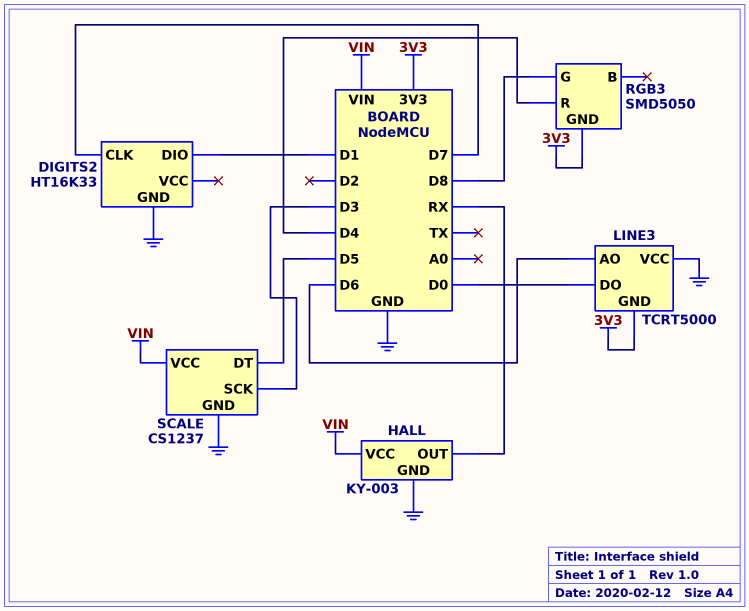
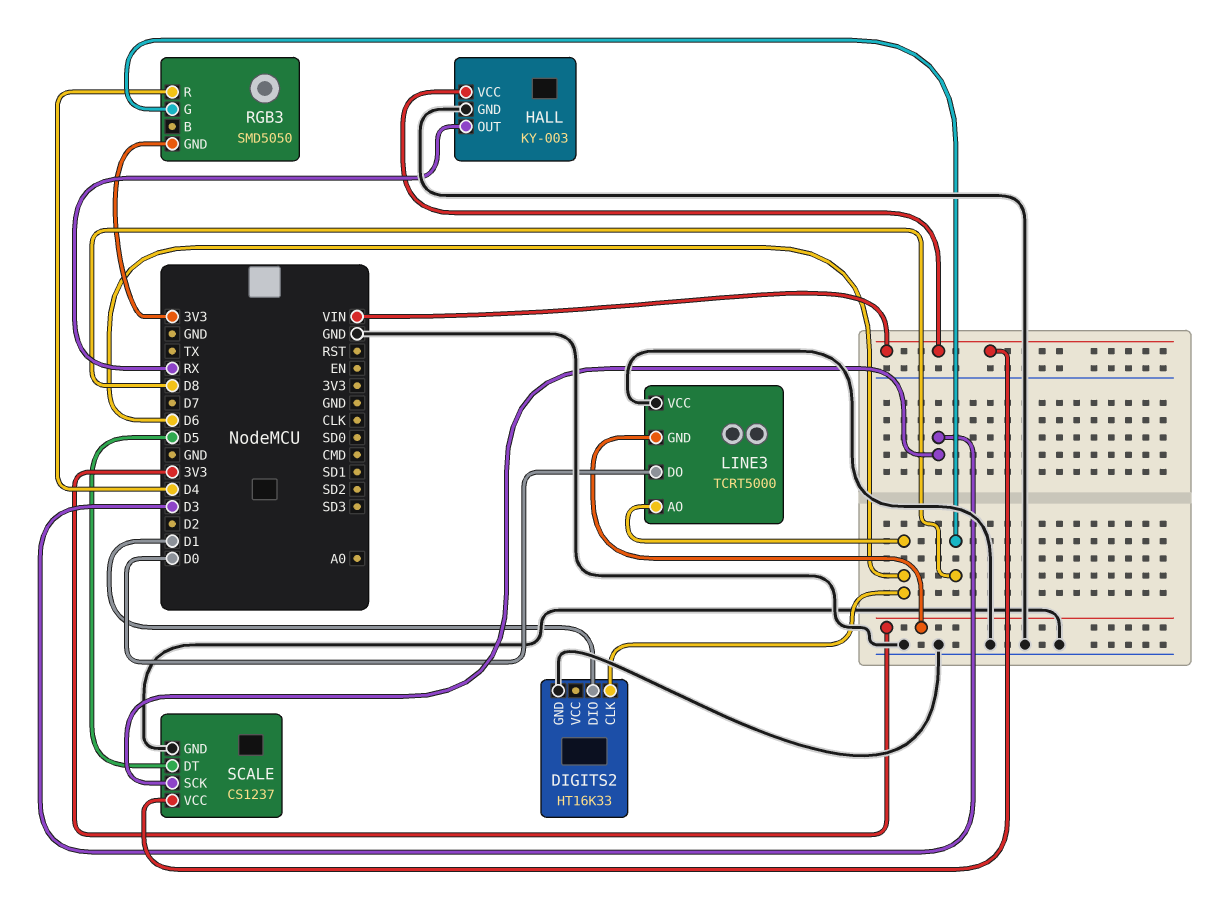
DIGITS2 pin CLK: D7 -> D6

